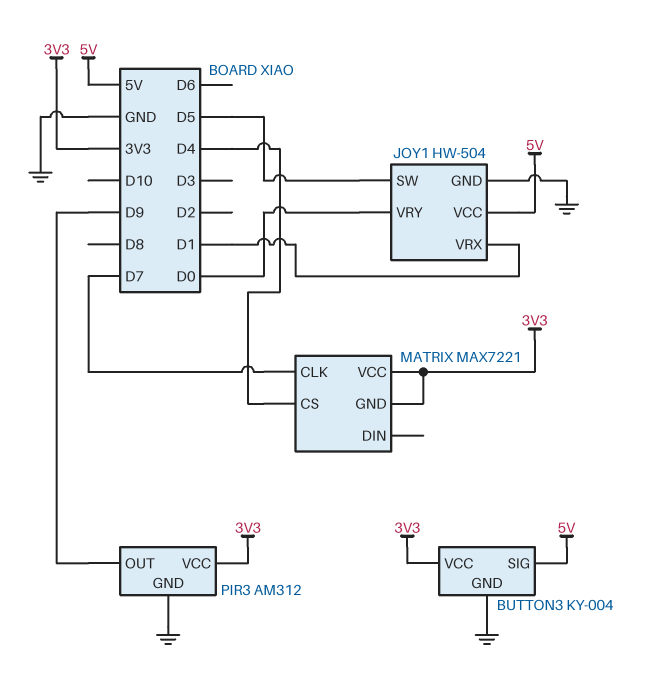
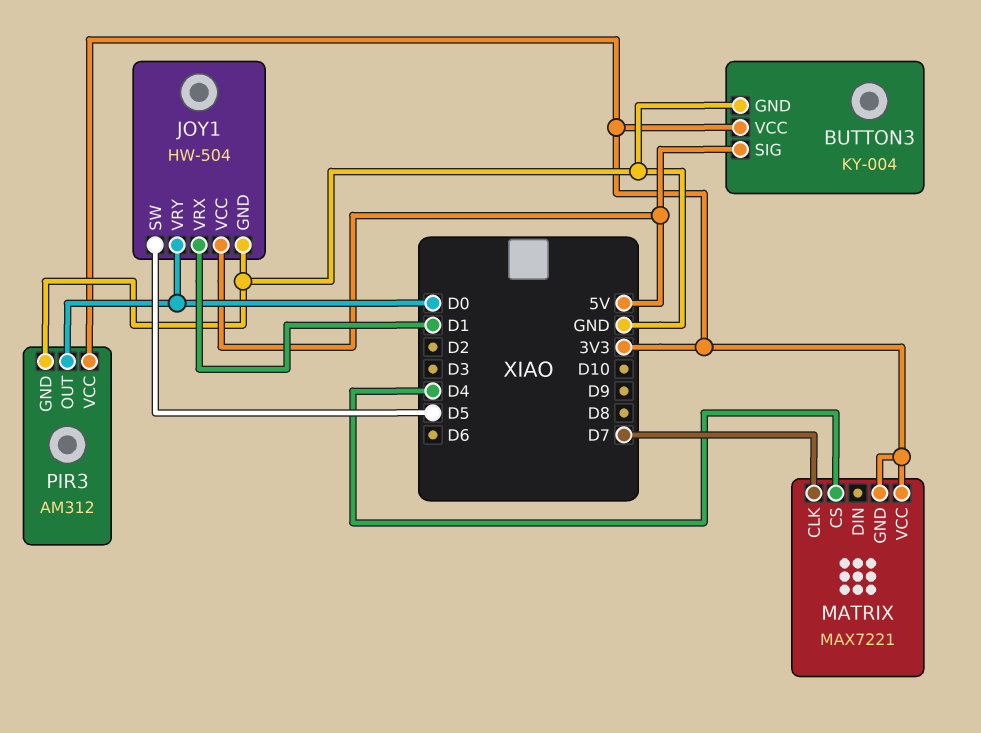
PIR3 pin OUT: D9 -> D0

